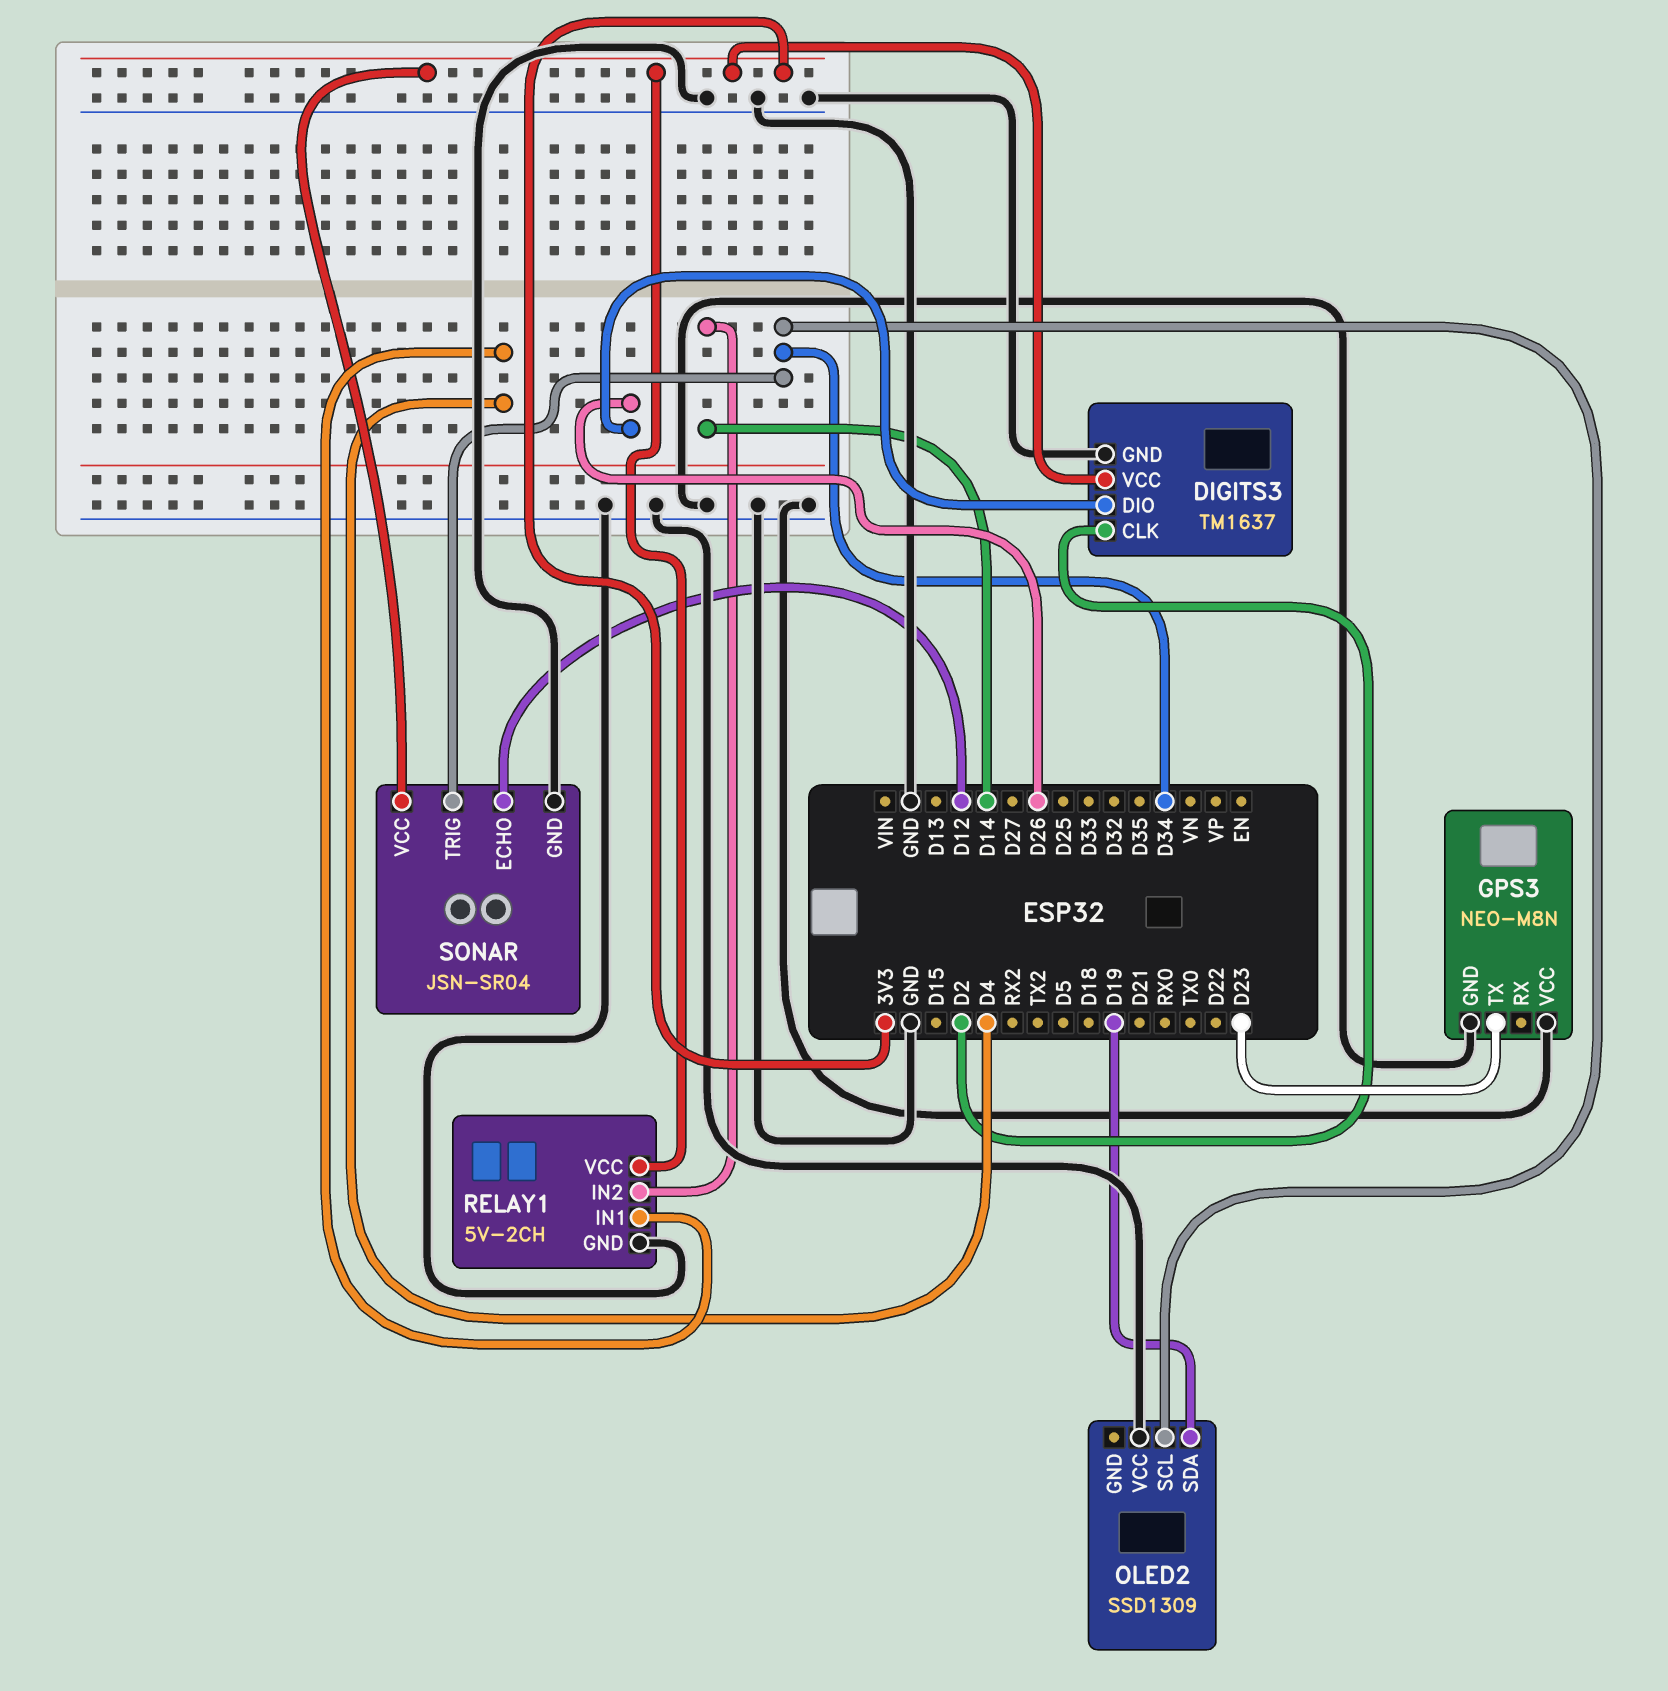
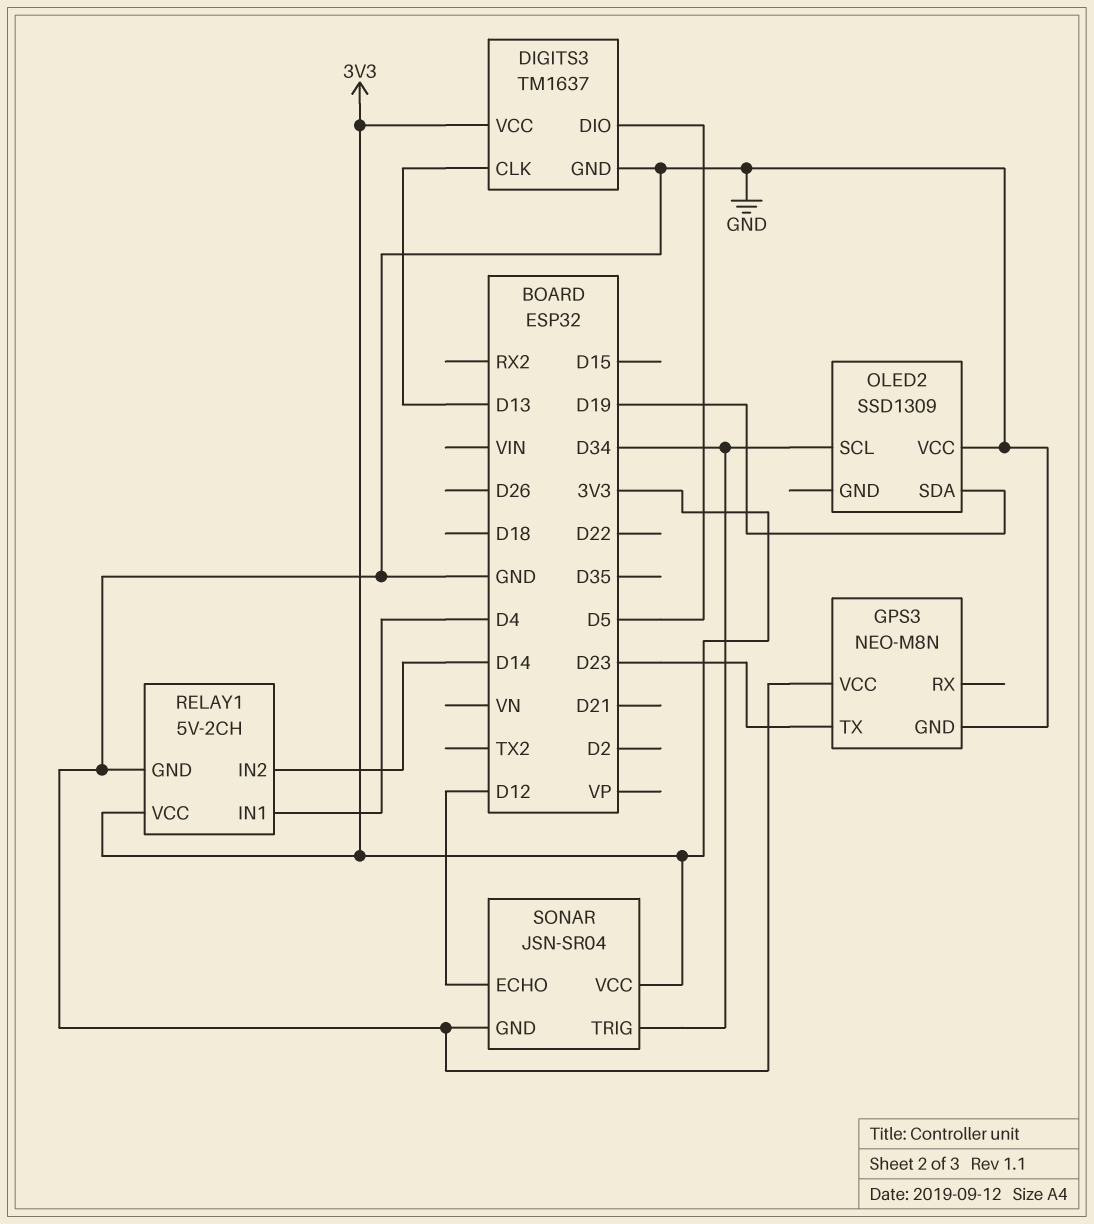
DIGITS3 pin CLK: D2 -> D13
DIGITS3 pin DIO: D26 -> D5

